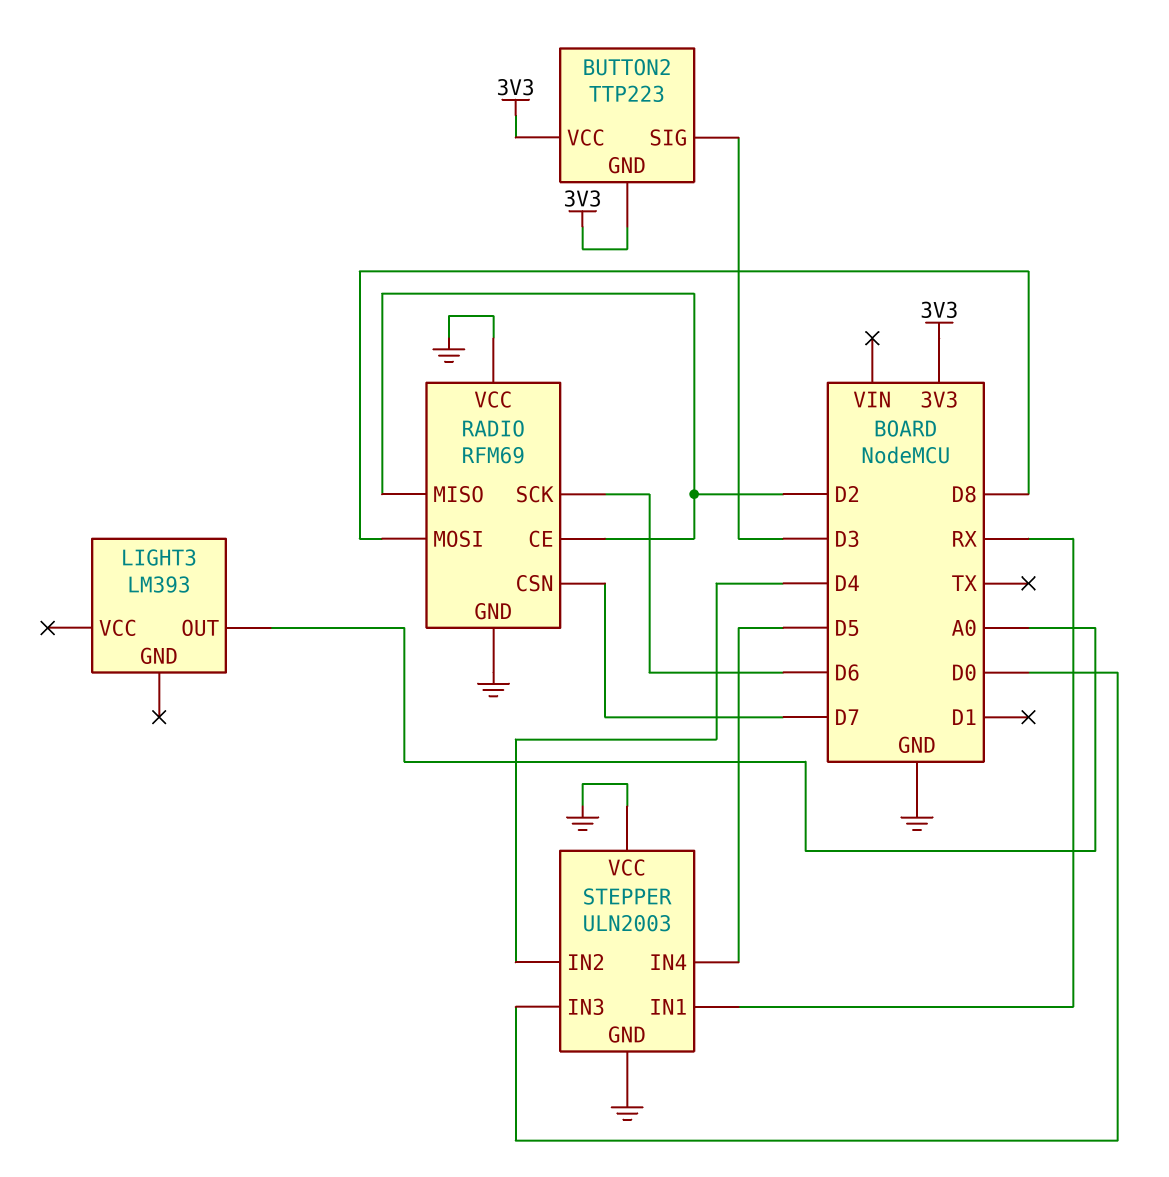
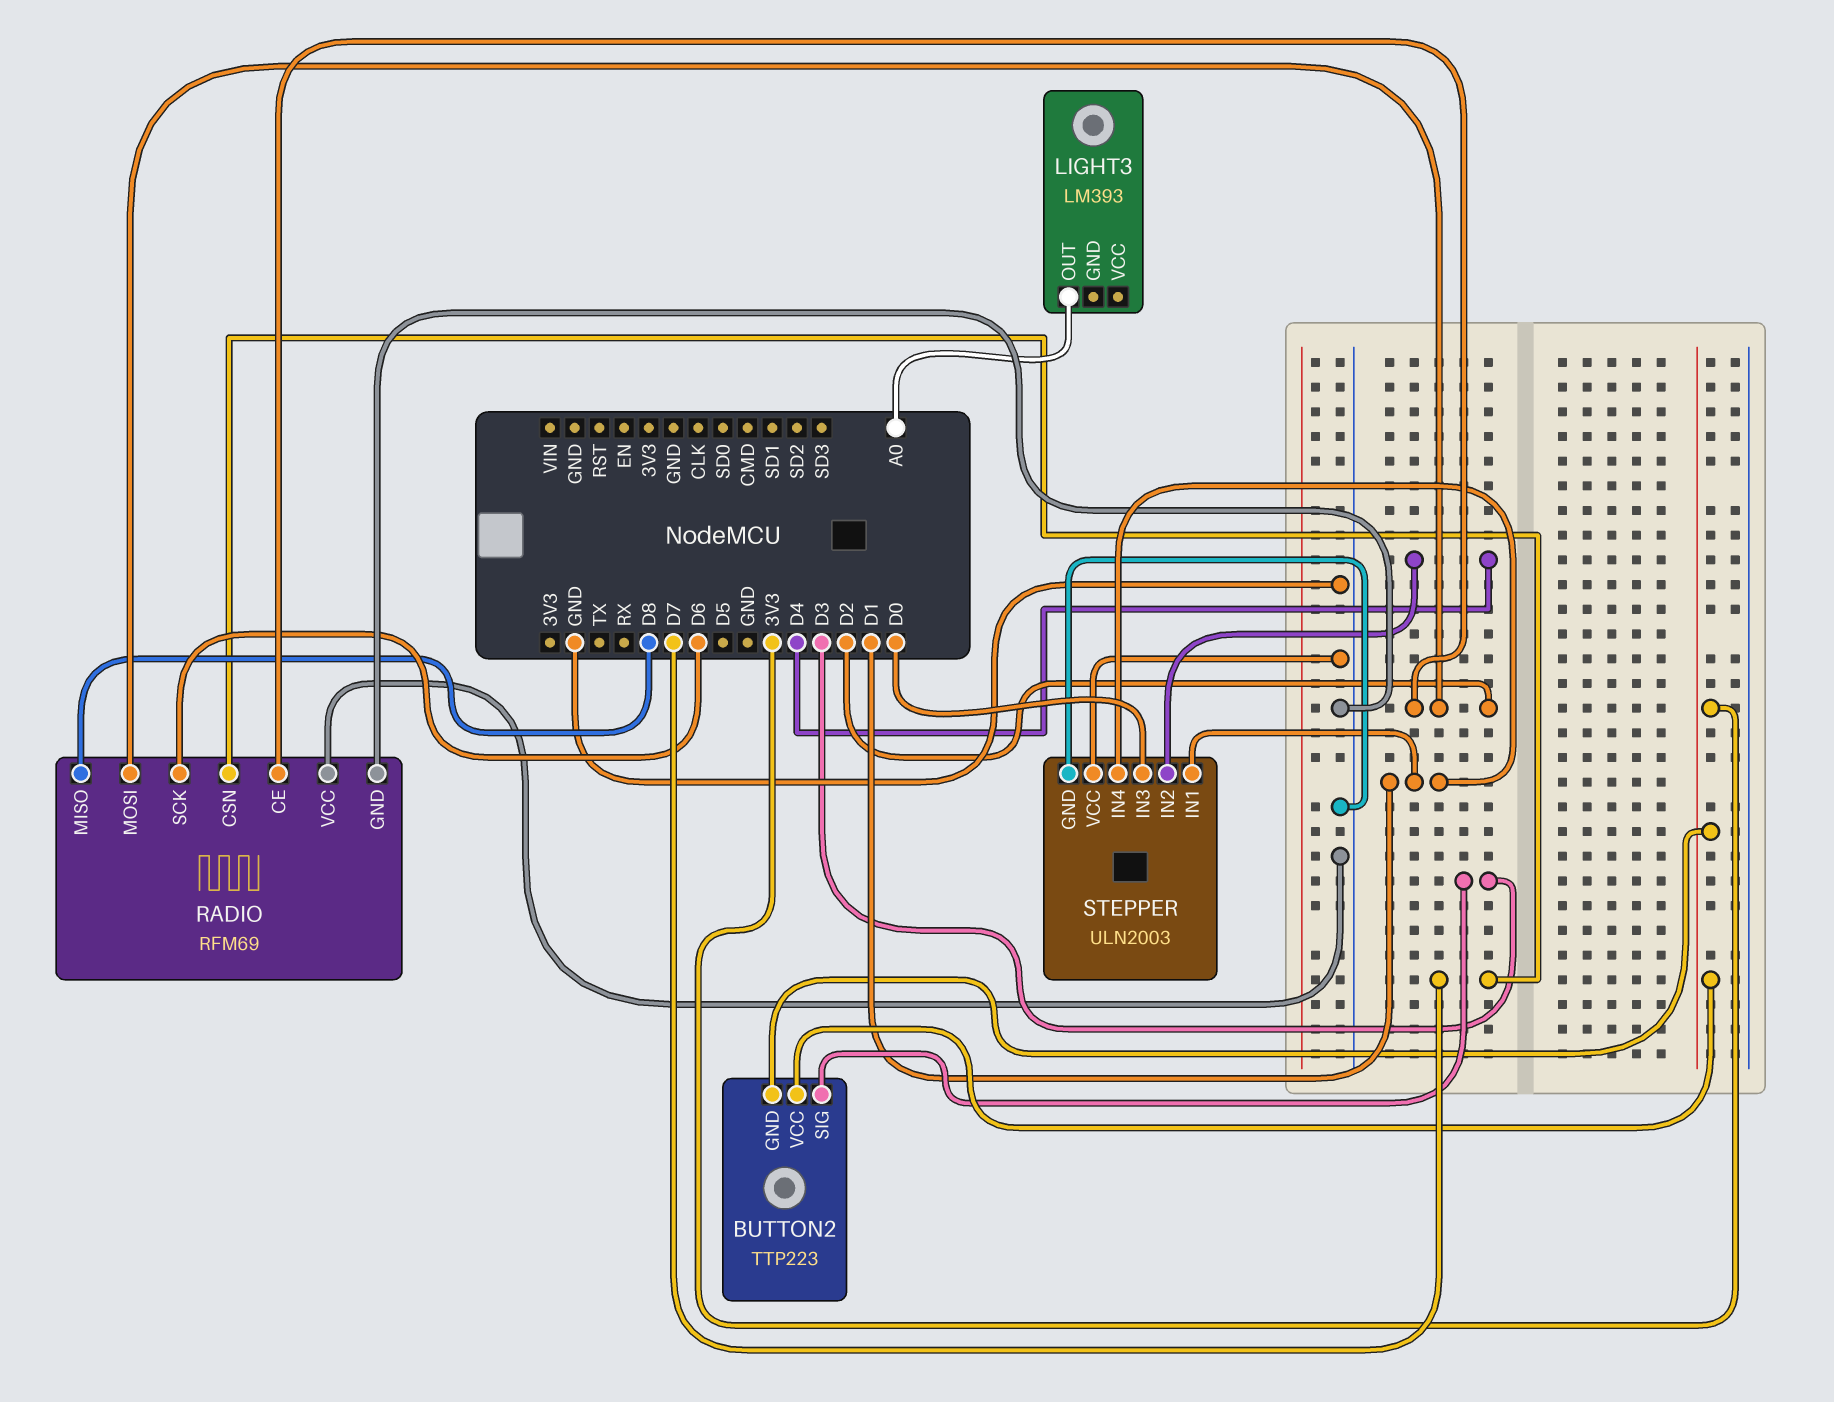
RADIO pin MISO: D2 -> D8
RADIO pin MOSI: D8 -> D2
STEPPER pin IN1: RX -> D1
STEPPER pin IN4: D5 -> D1

